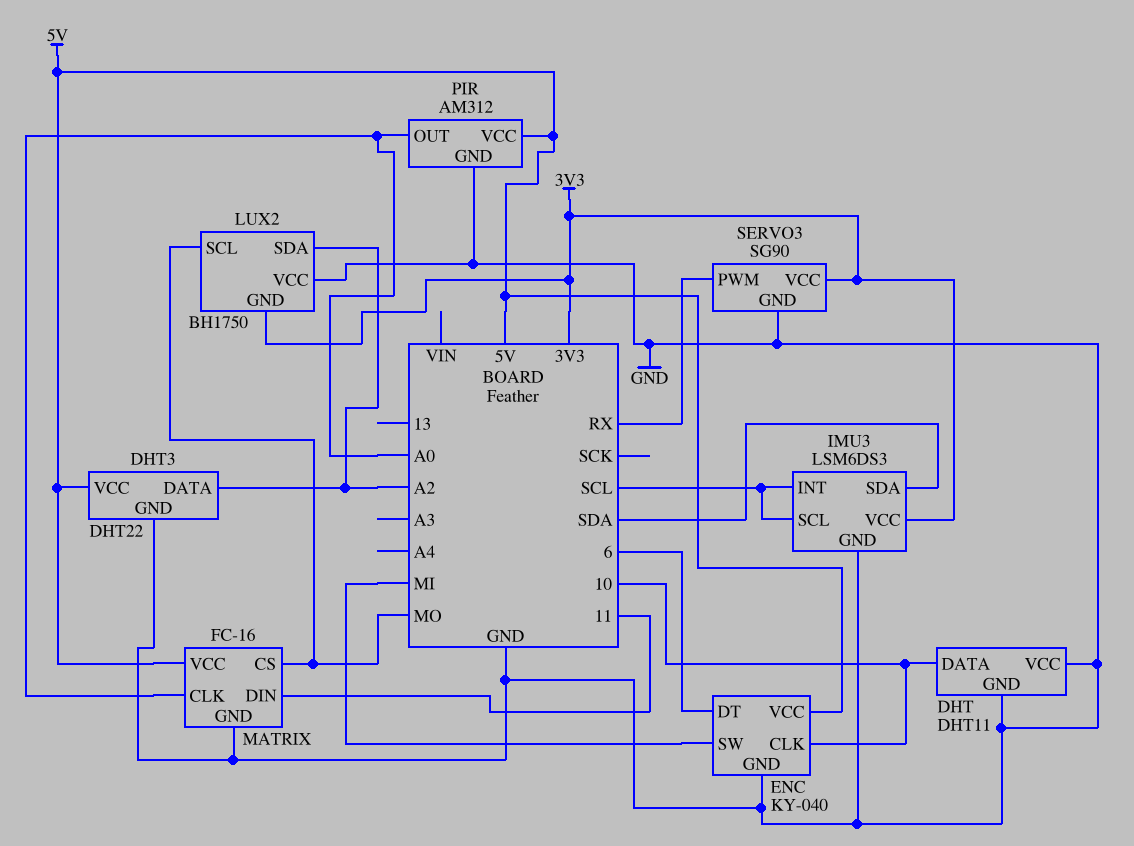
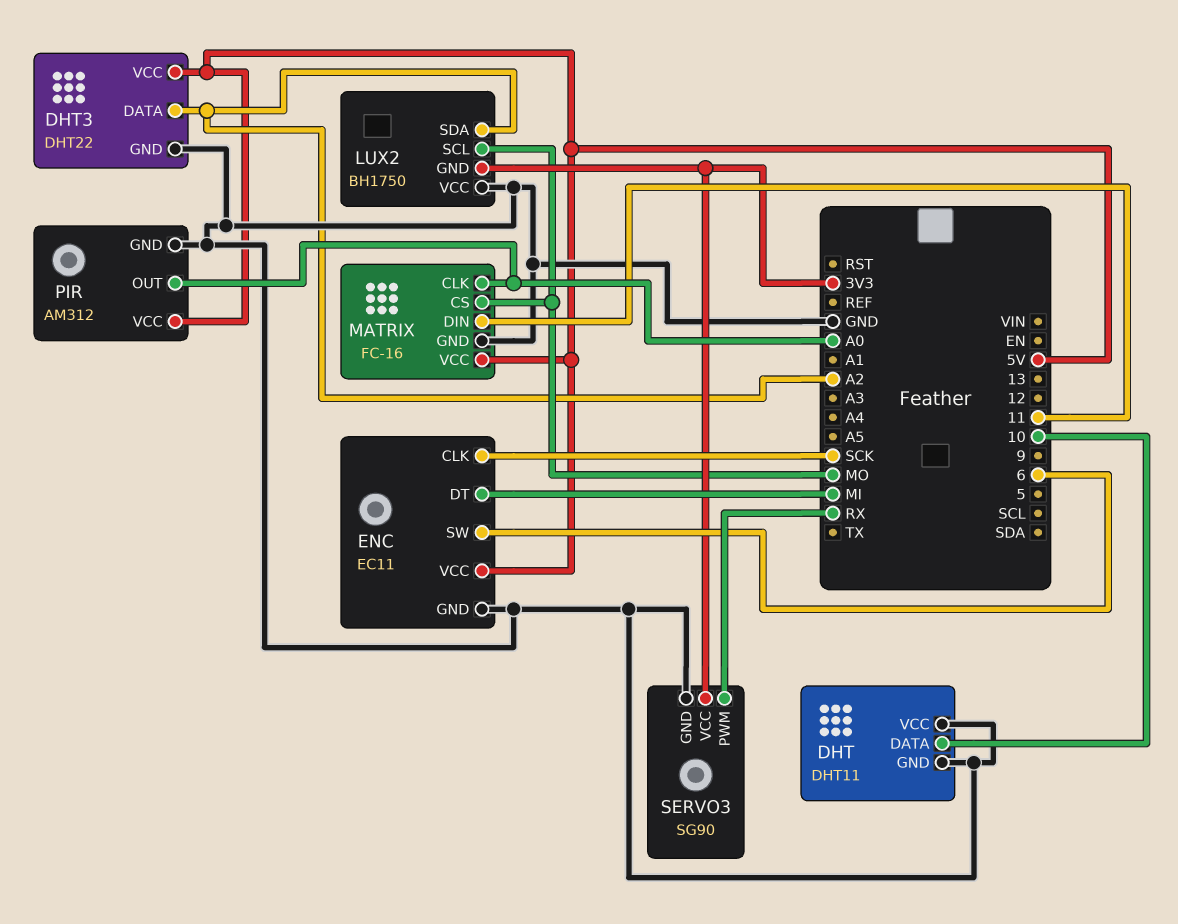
ENC: KY-040 -> EC11
ENC pin CLK: 10 -> SCK
ENC pin DT: 6 -> MI
ENC pin SW: MI -> 6
IMU3: LSM6DS3 -> none
IMU3 pin GND: GND -> none
IMU3 pin INT: SCL -> none
IMU3 pin SCL: SCL -> none
IMU3 pin SDA: SDA -> none
IMU3 pin VCC: 3V3 -> none

